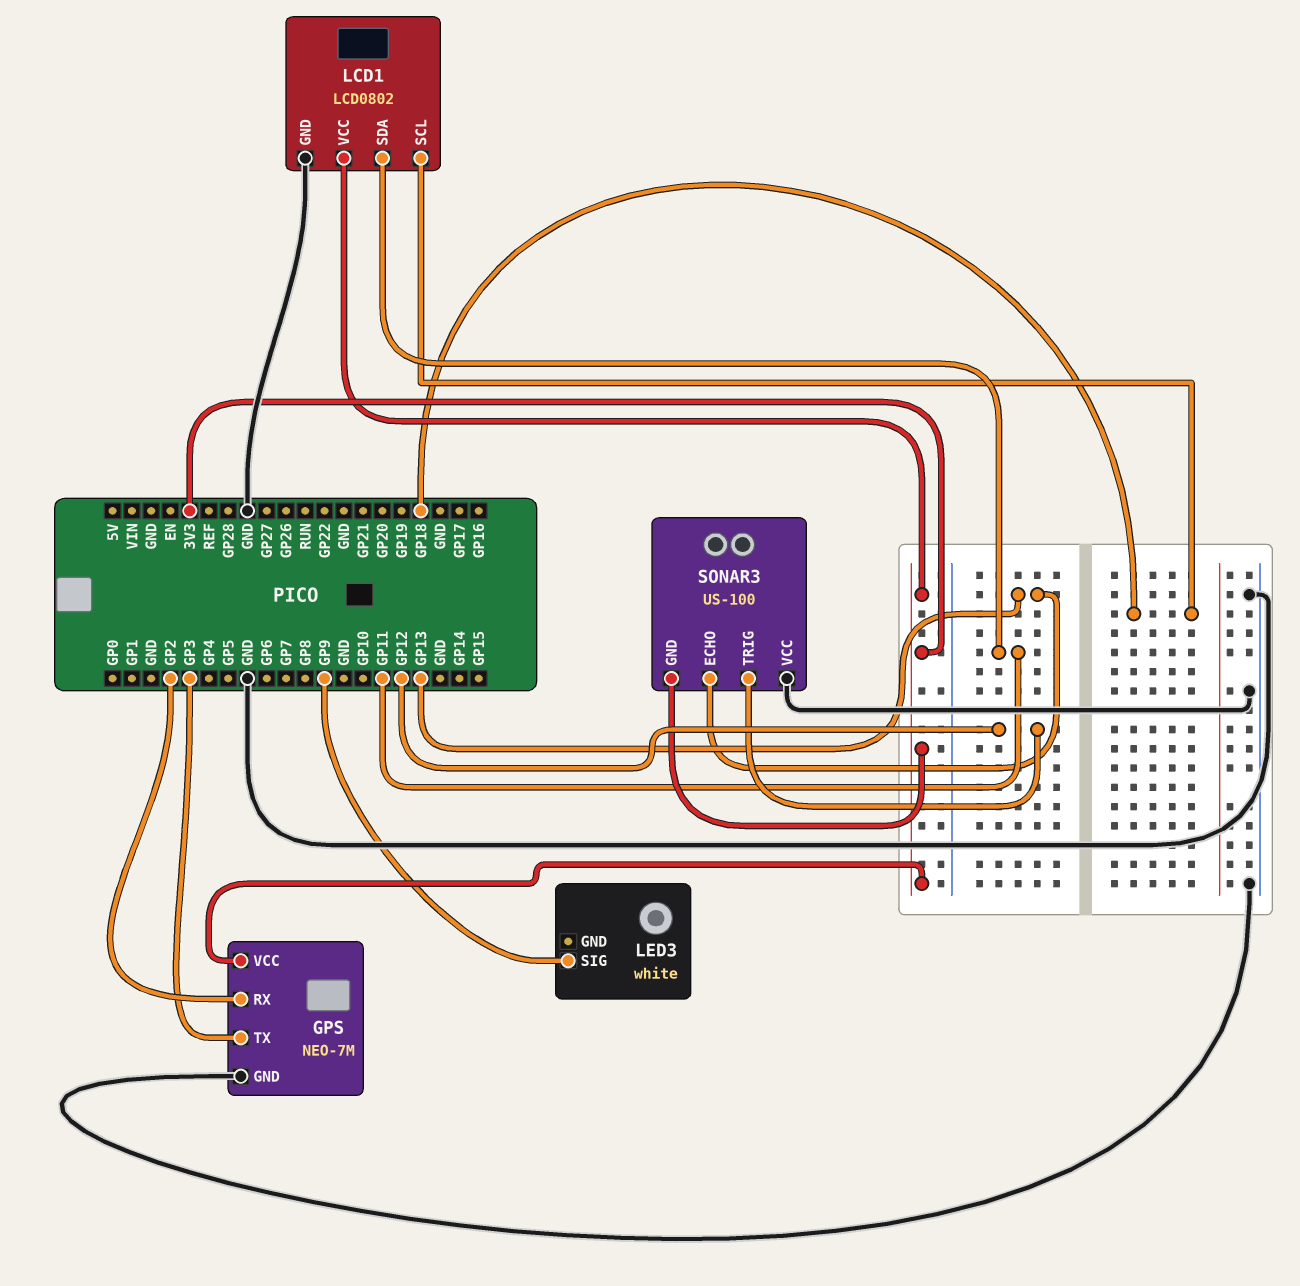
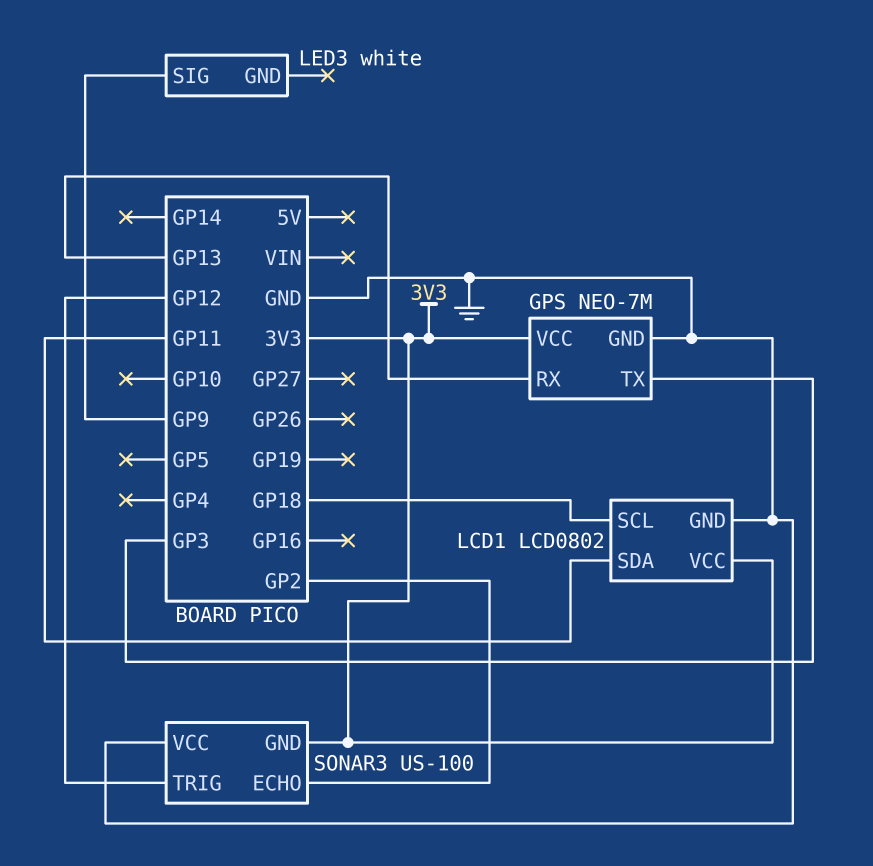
GPS pin RX: GP2 -> GP13
SONAR3 pin ECHO: GP13 -> GP2

